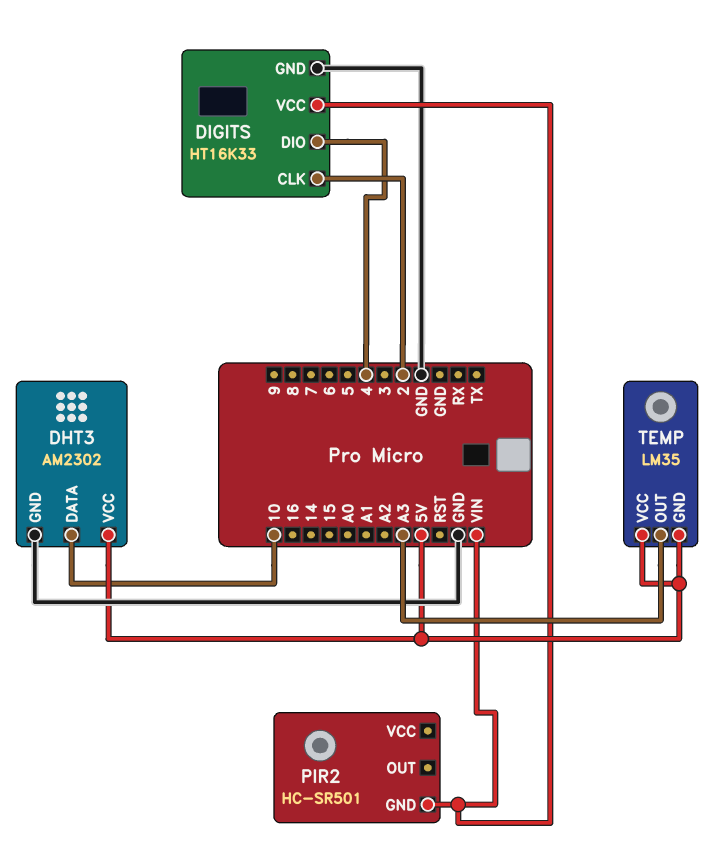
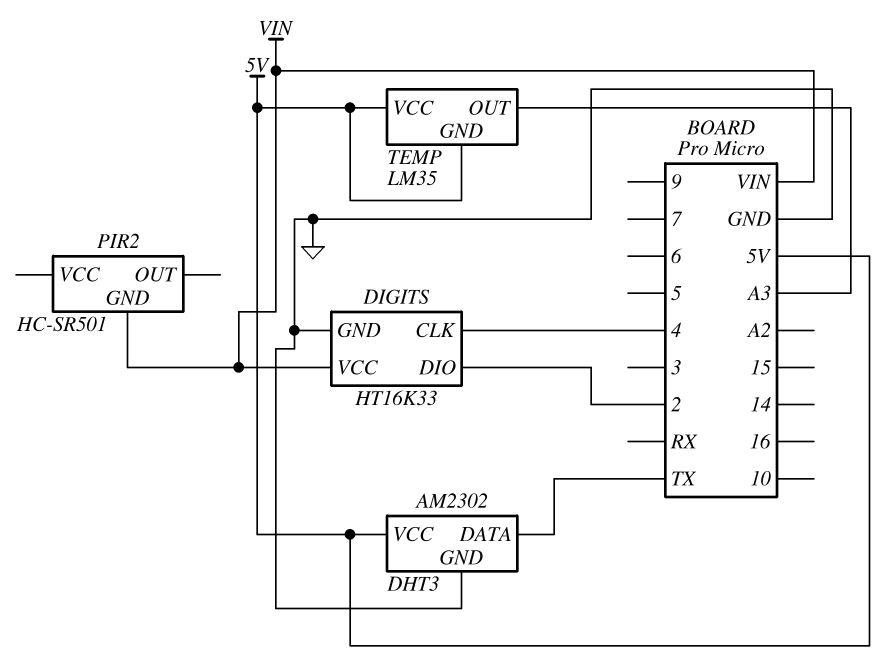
DHT3 pin DATA: 10 -> TX
DIGITS pin CLK: 2 -> 4
DIGITS pin DIO: 4 -> 2

